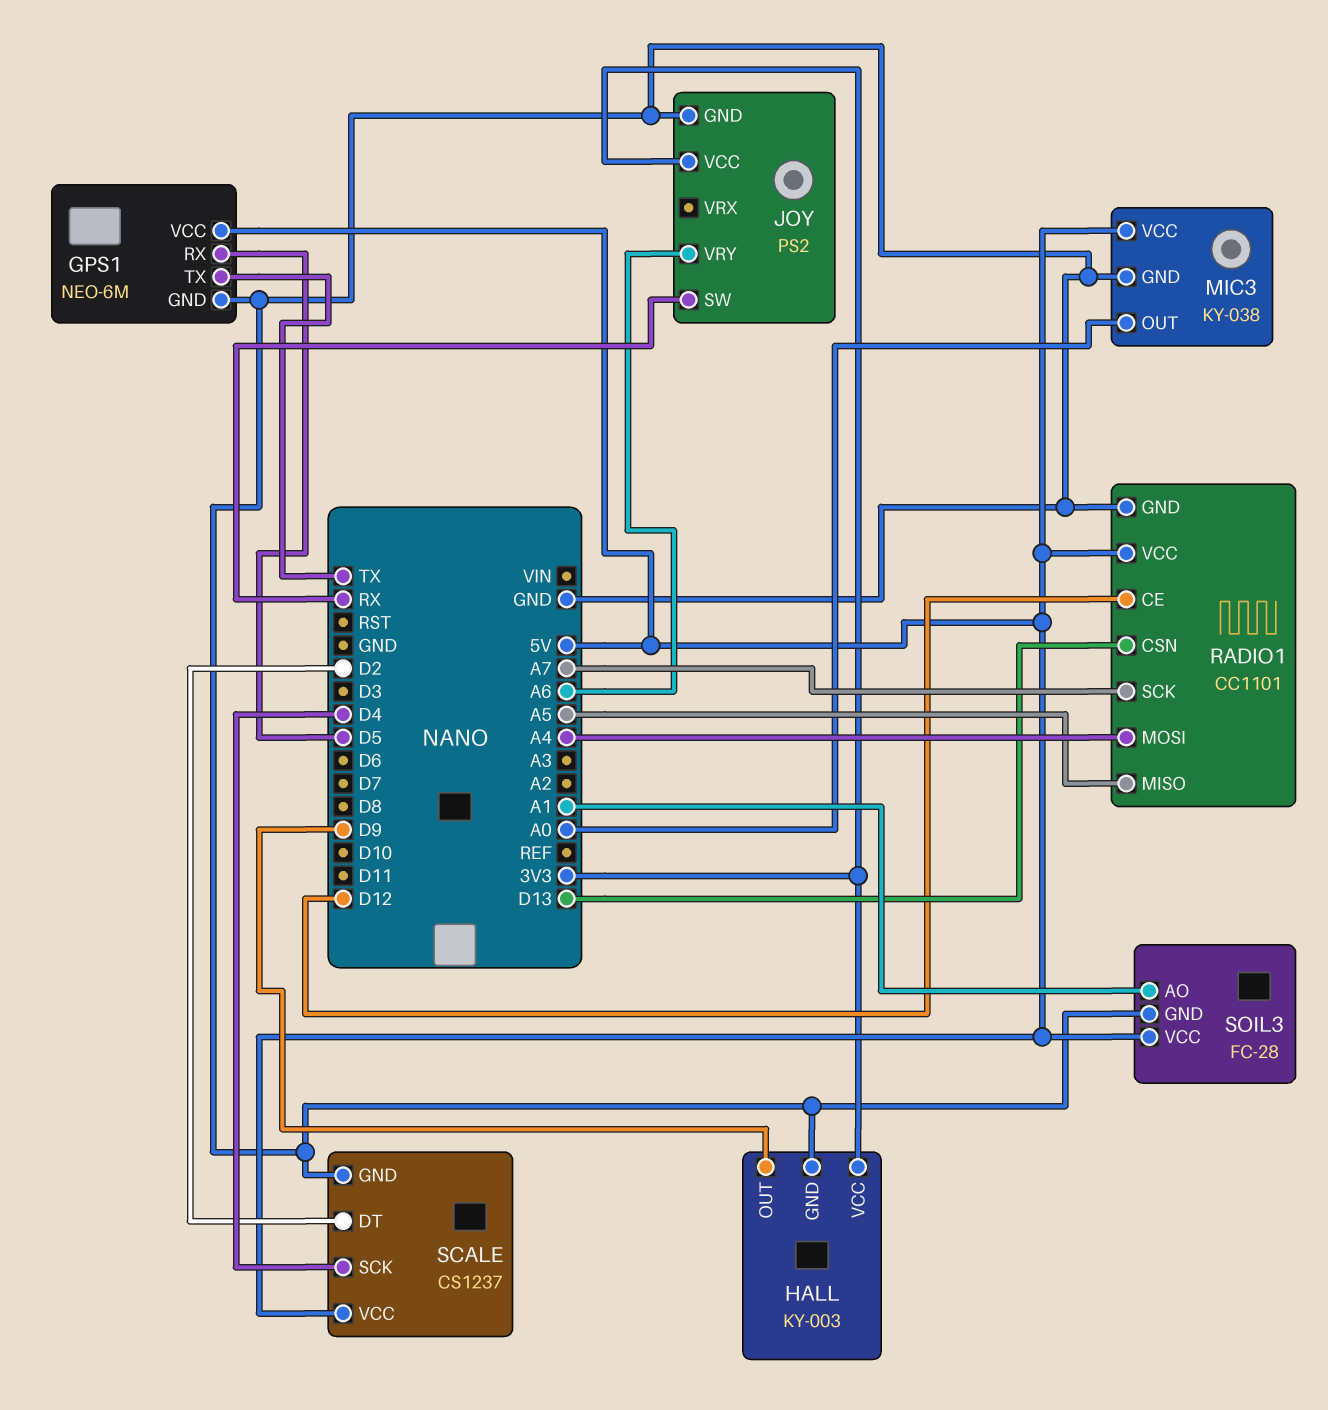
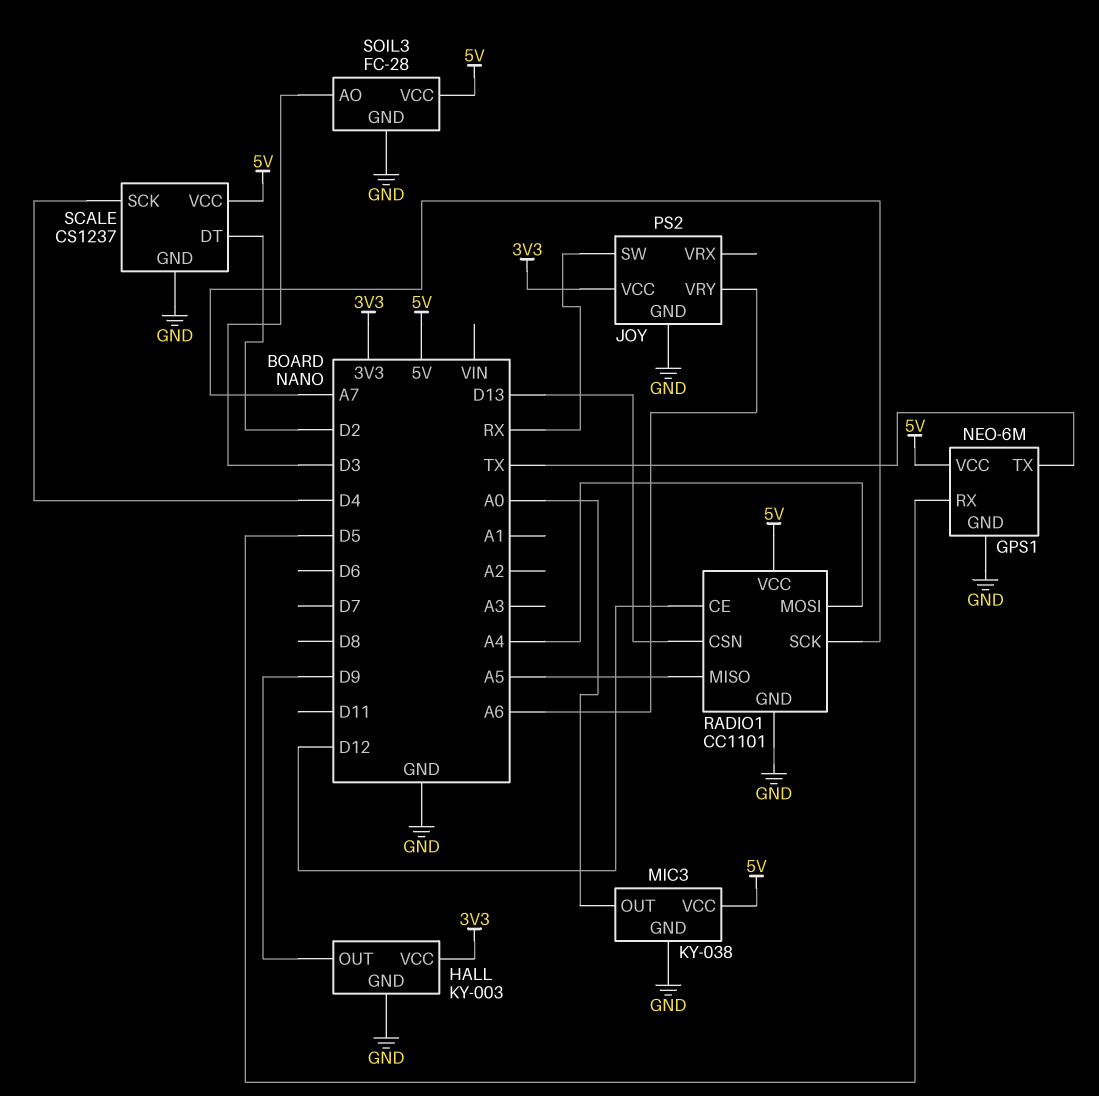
SOIL3 pin AO: A1 -> D3

